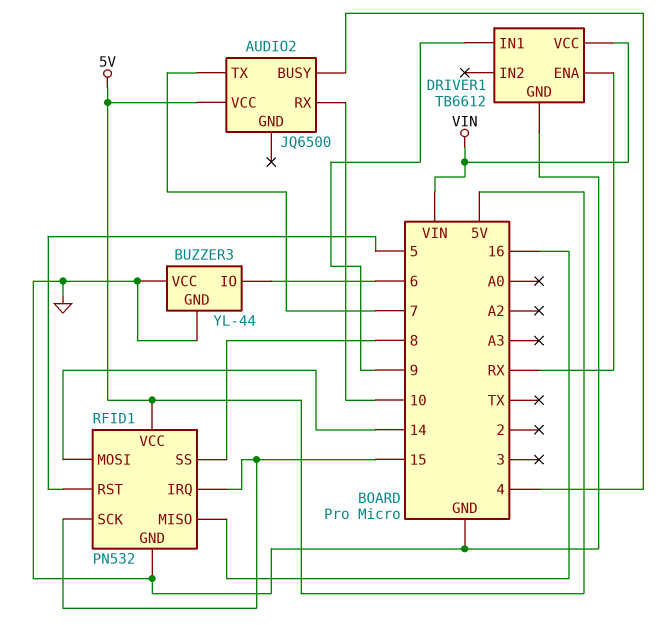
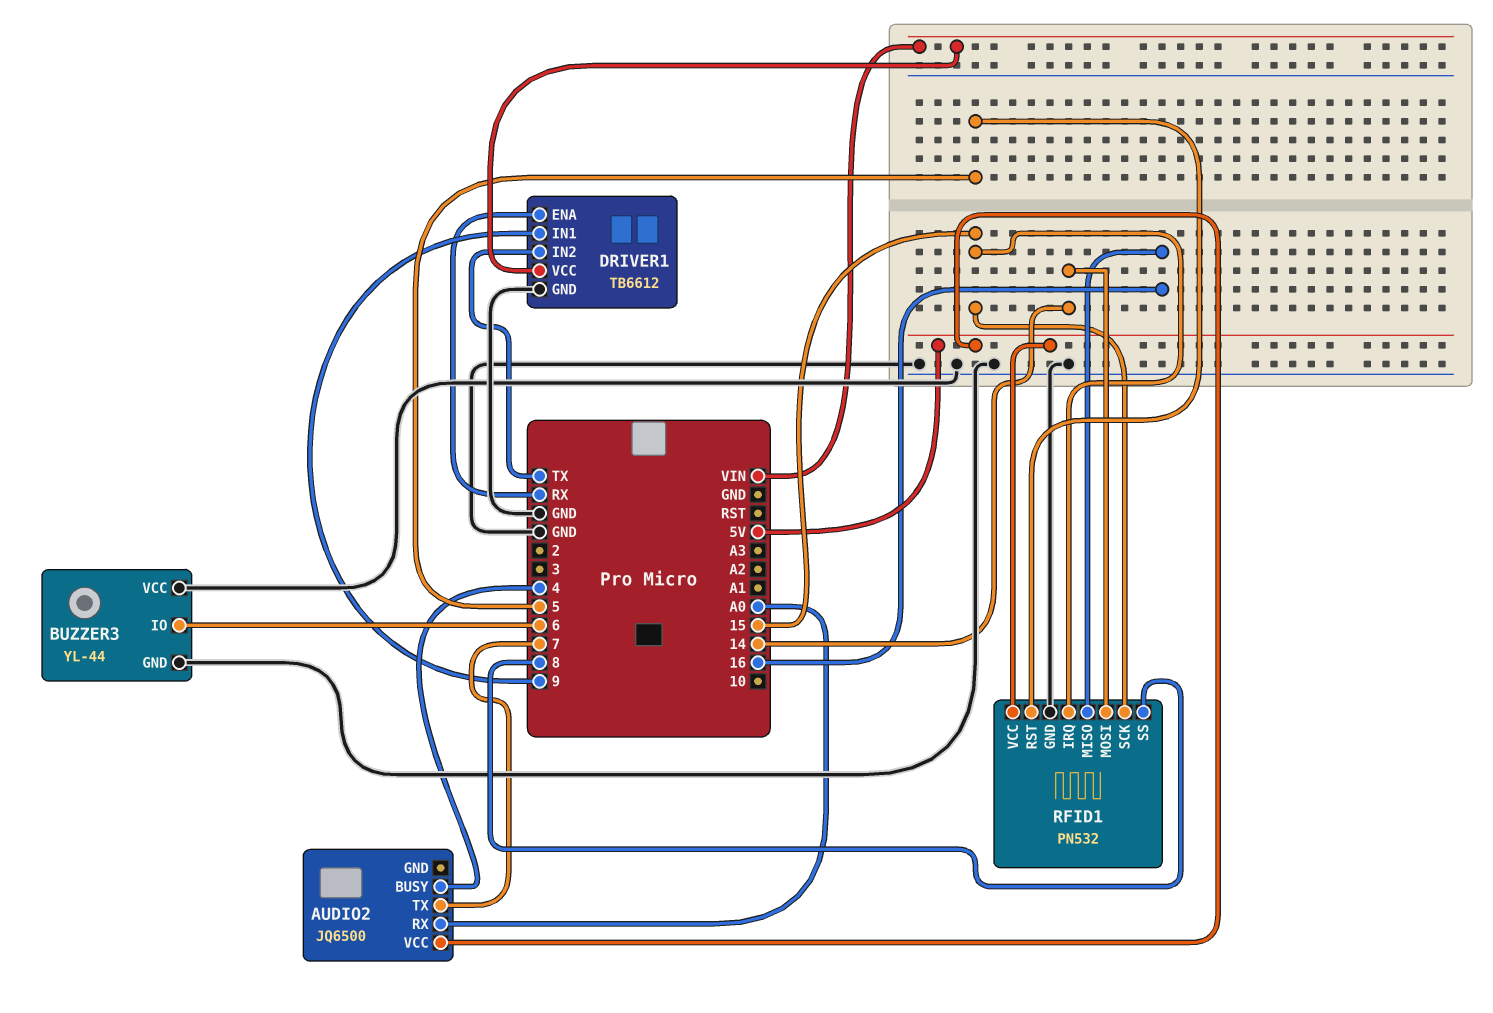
AUDIO2 pin RX: 10 -> A0
DRIVER1 pin IN2: none -> TX

